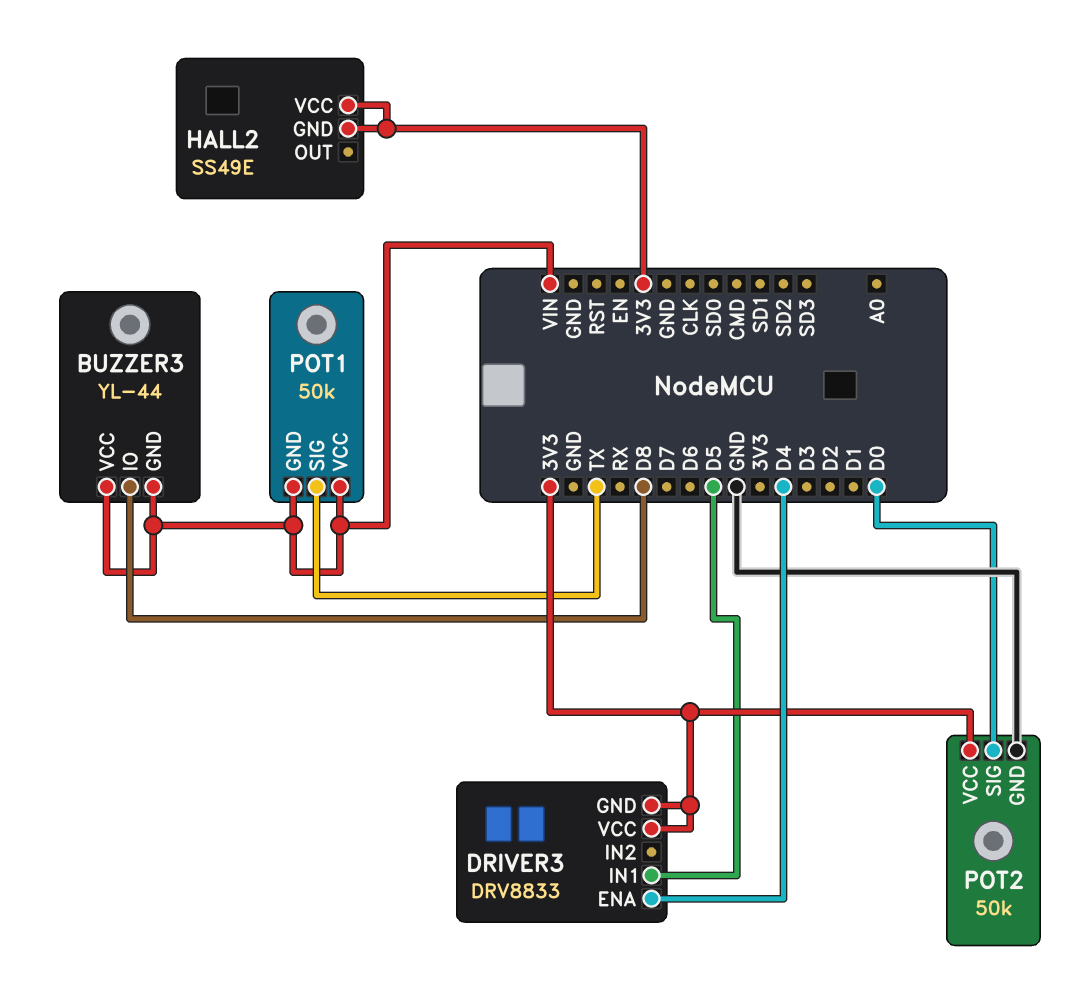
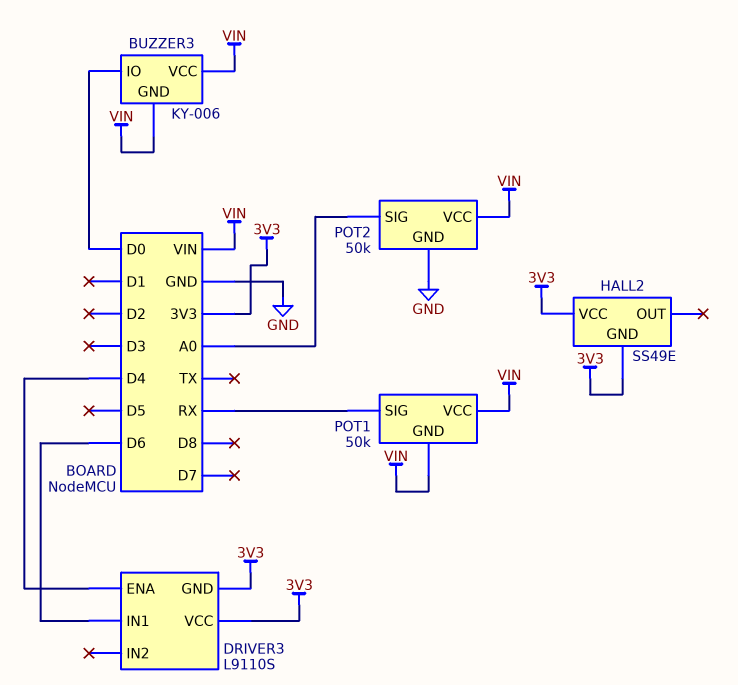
BUZZER3: YL-44 -> KY-006
BUZZER3 pin IO: D8 -> D0
DRIVER3: DRV8833 -> L9110S
DRIVER3 pin IN1: D5 -> D6
POT1 pin SIG: TX -> RX
POT2 pin SIG: D0 -> A0
POT2 pin VCC: 3V3 -> VIN

